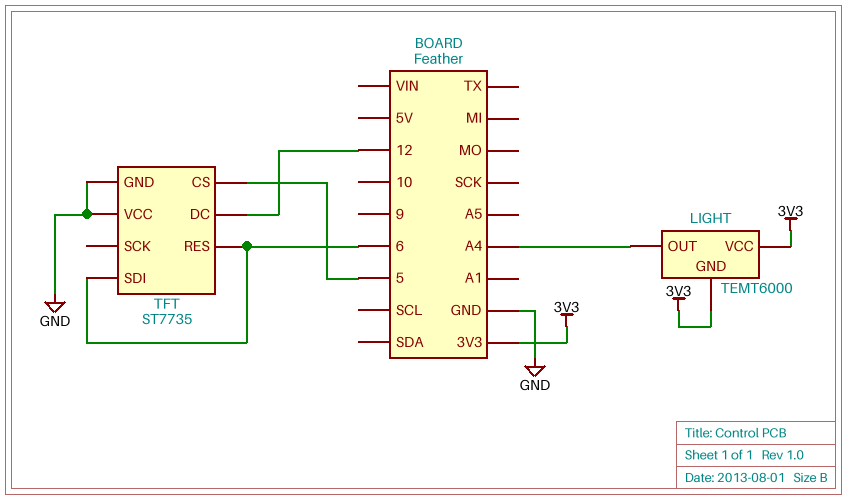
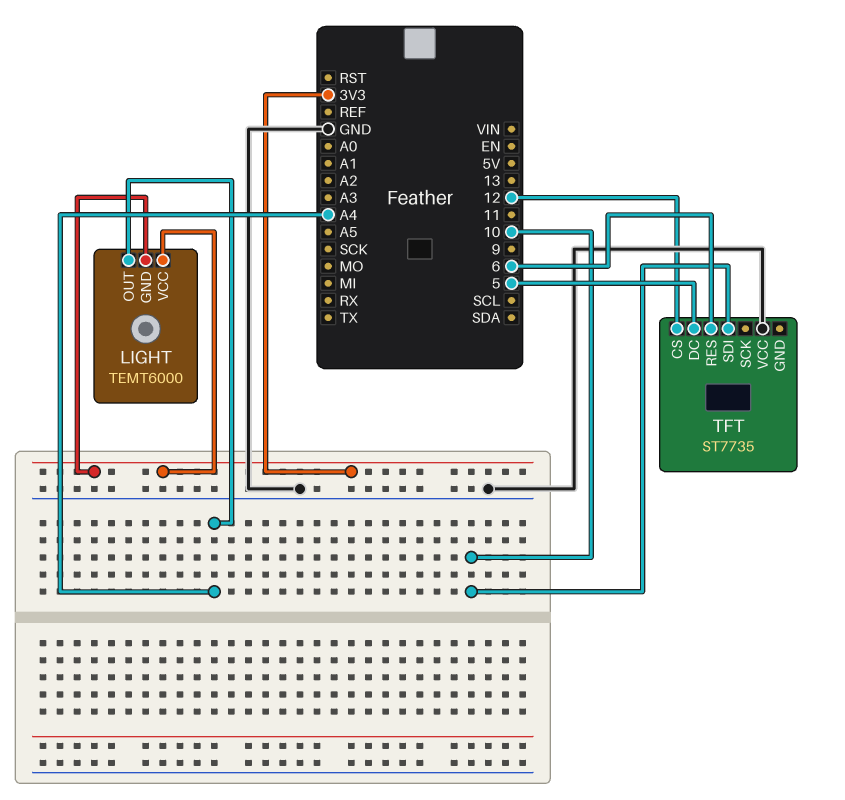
TFT pin CS: 5 -> 12
TFT pin DC: 12 -> 5
TFT pin GND: GND -> none
TFT pin SDI: 6 -> 10

